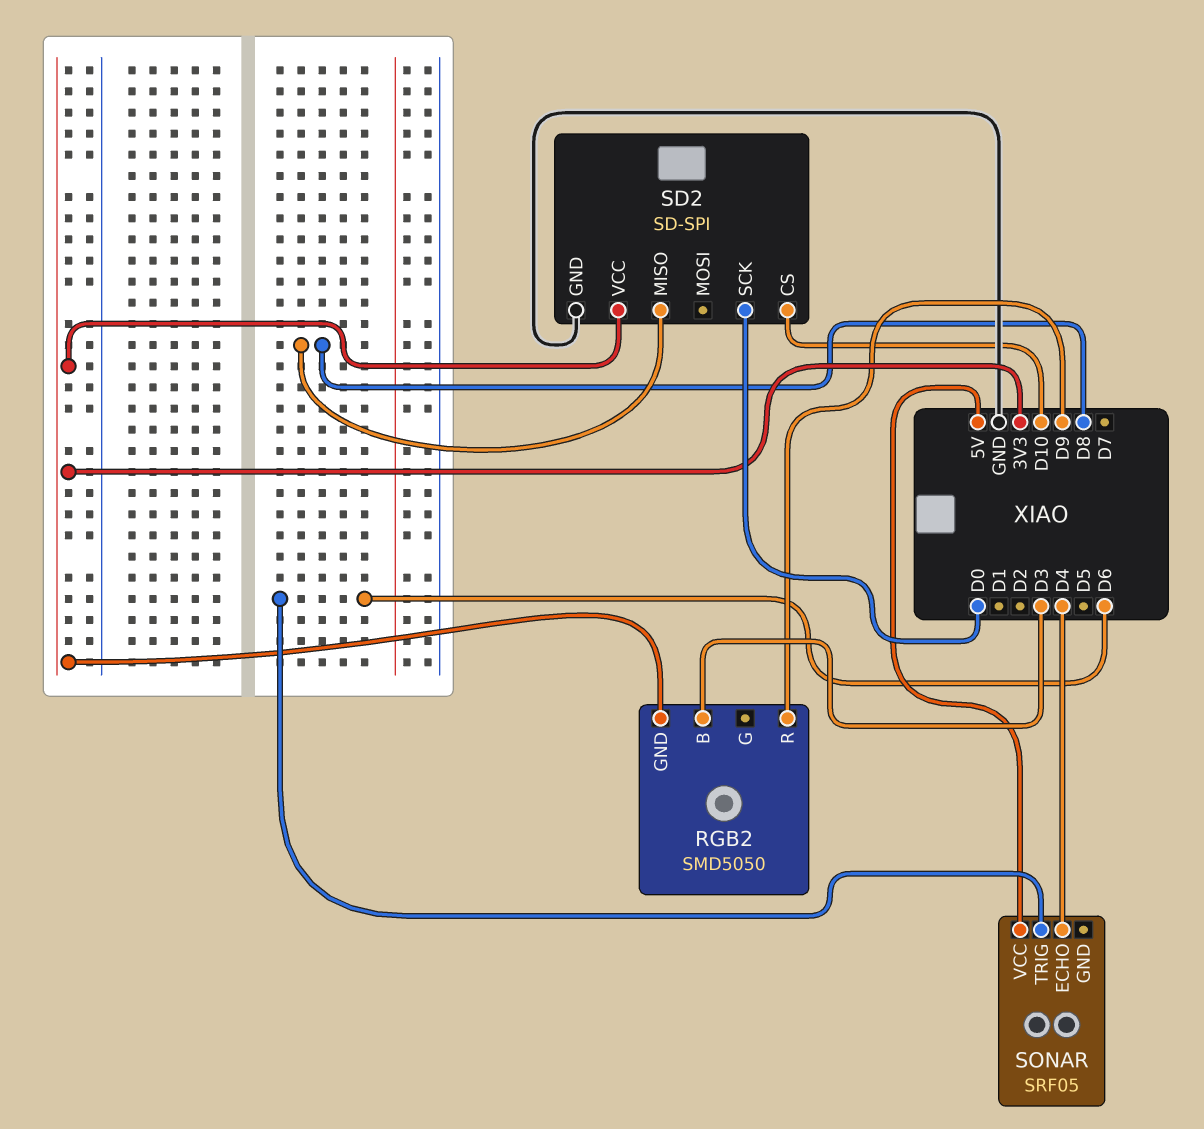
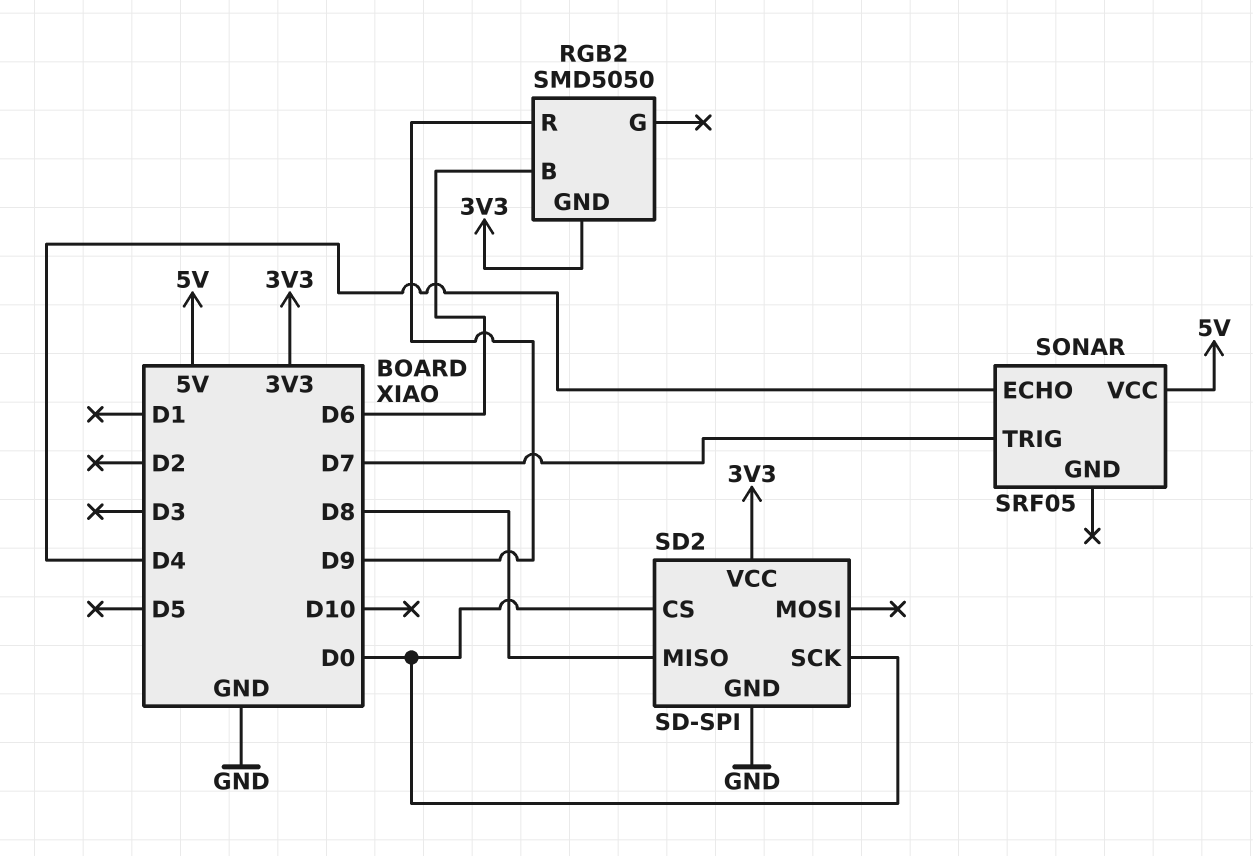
RGB2 pin B: D3 -> D6
SD2 pin CS: D10 -> D0
SONAR pin TRIG: D6 -> D7

